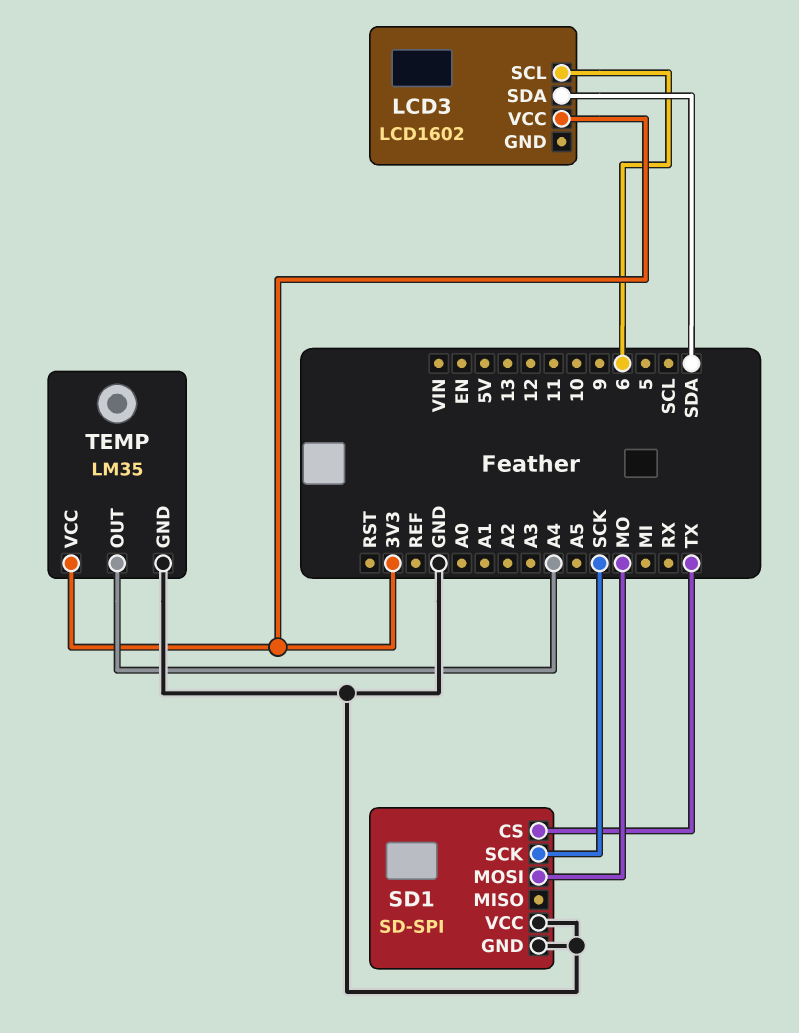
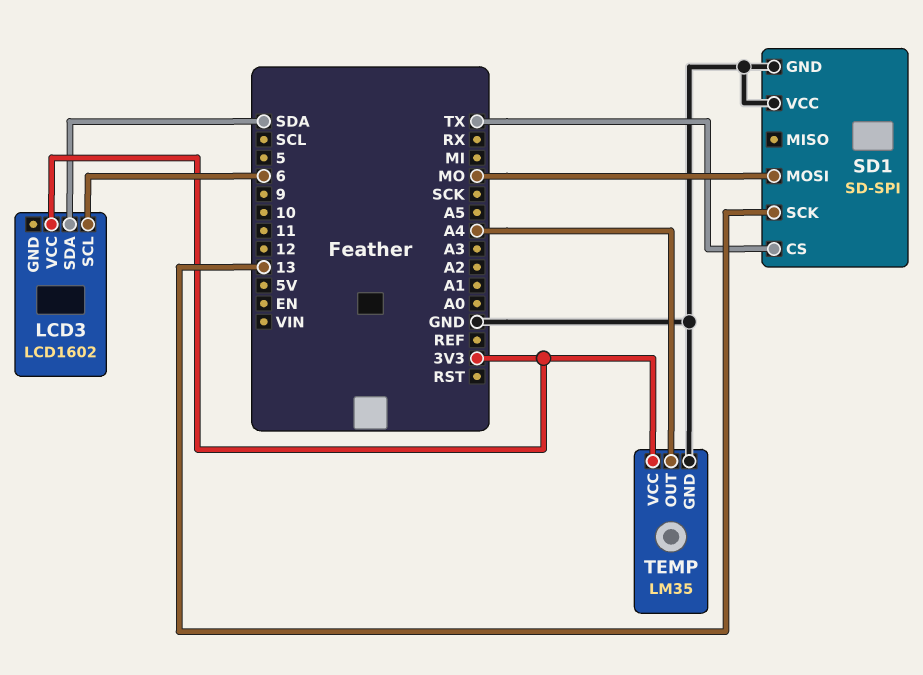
SD1 pin SCK: SCK -> 13

